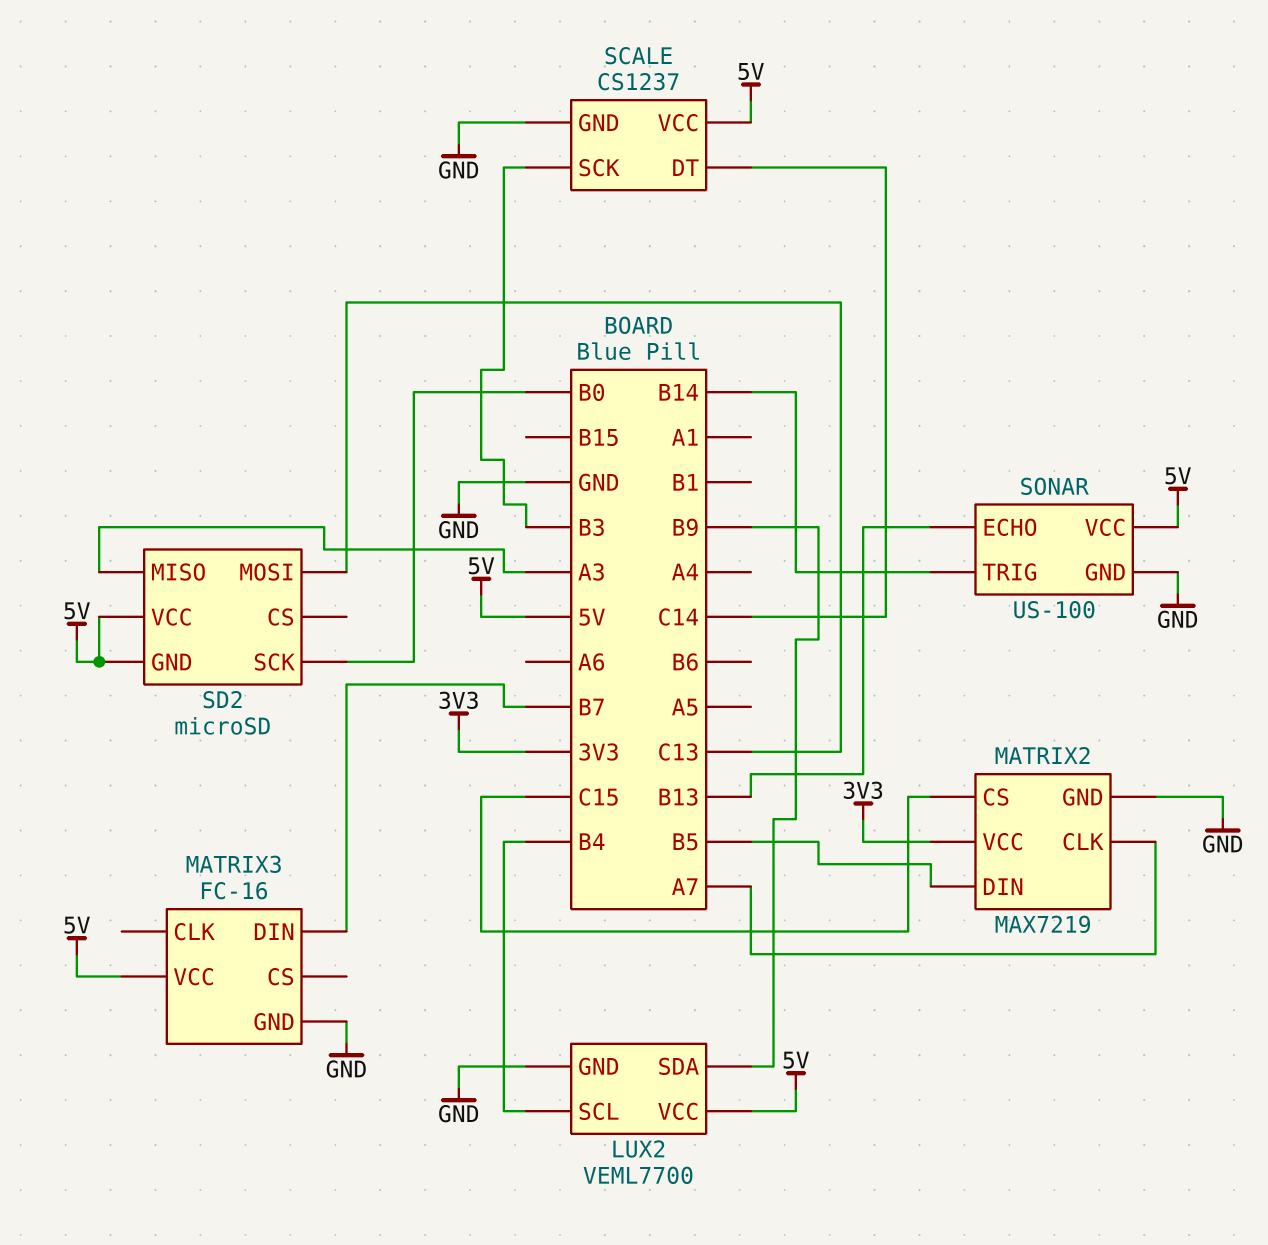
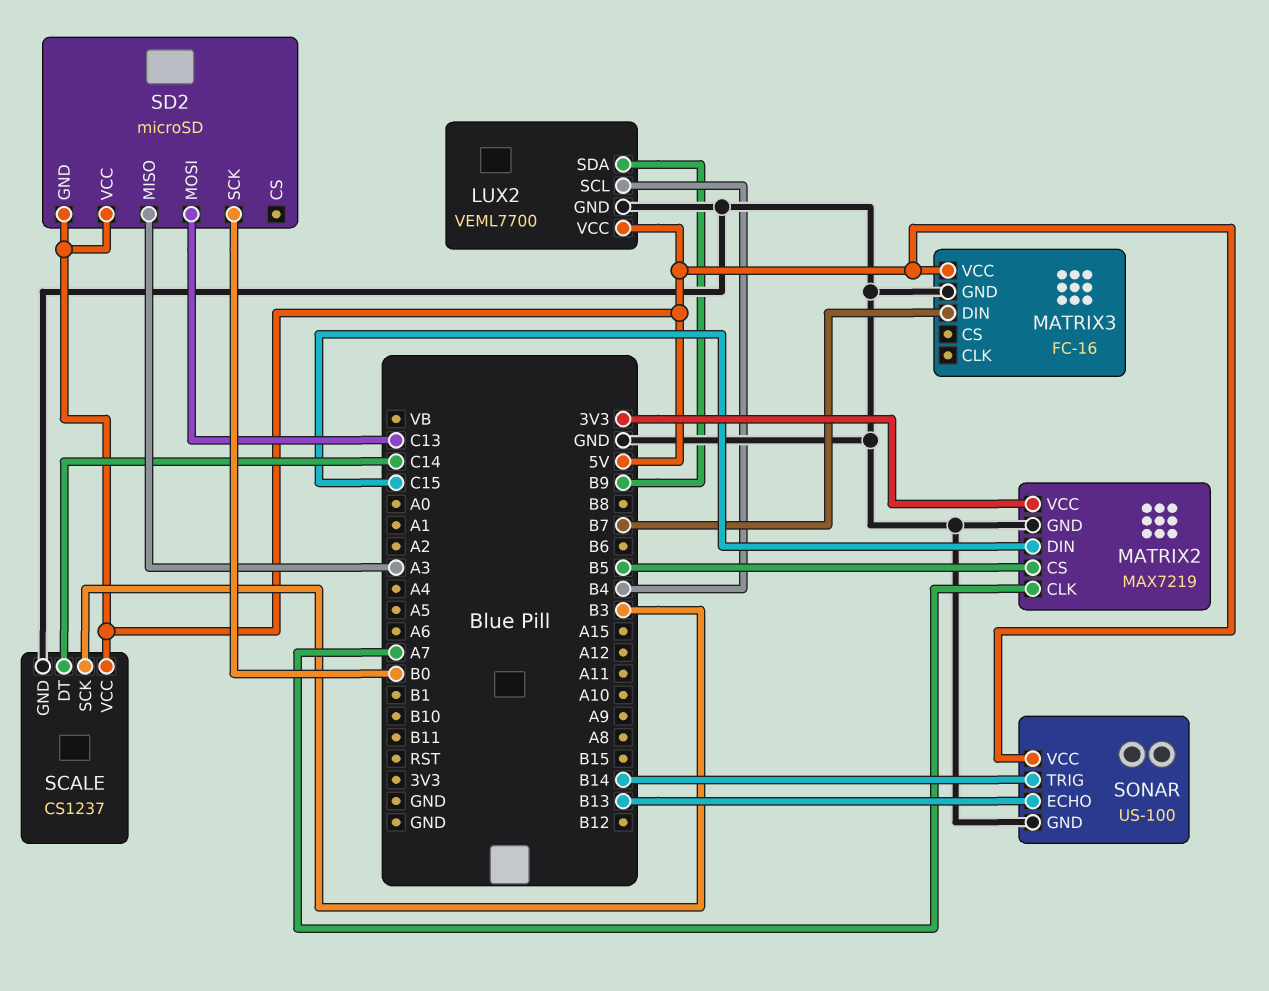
MATRIX2 pin CS: C15 -> B5
MATRIX2 pin DIN: B5 -> C15

